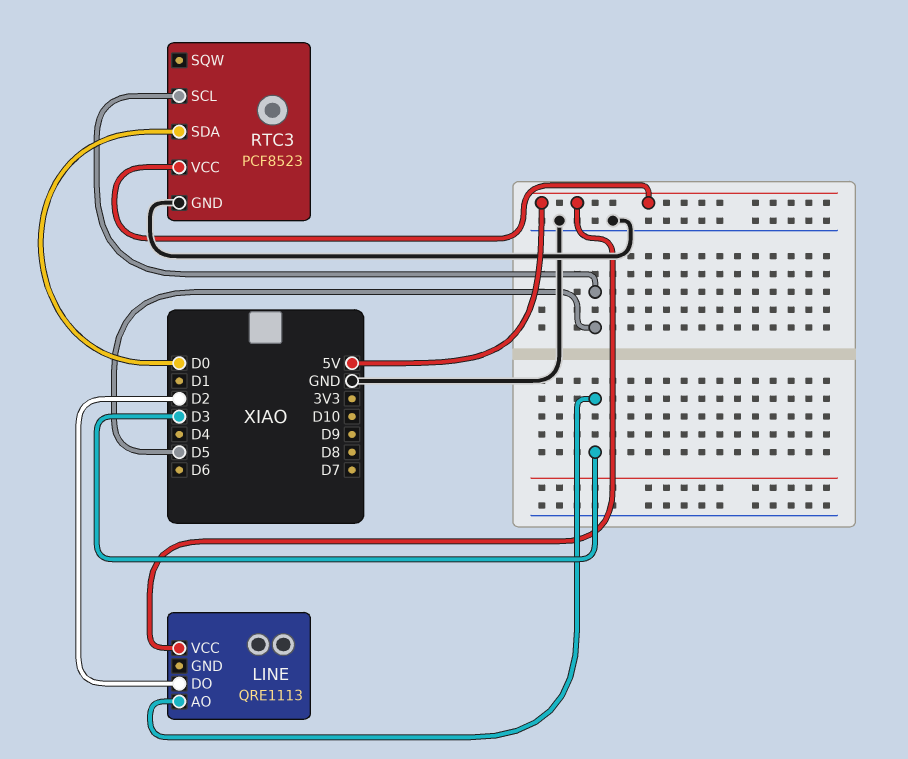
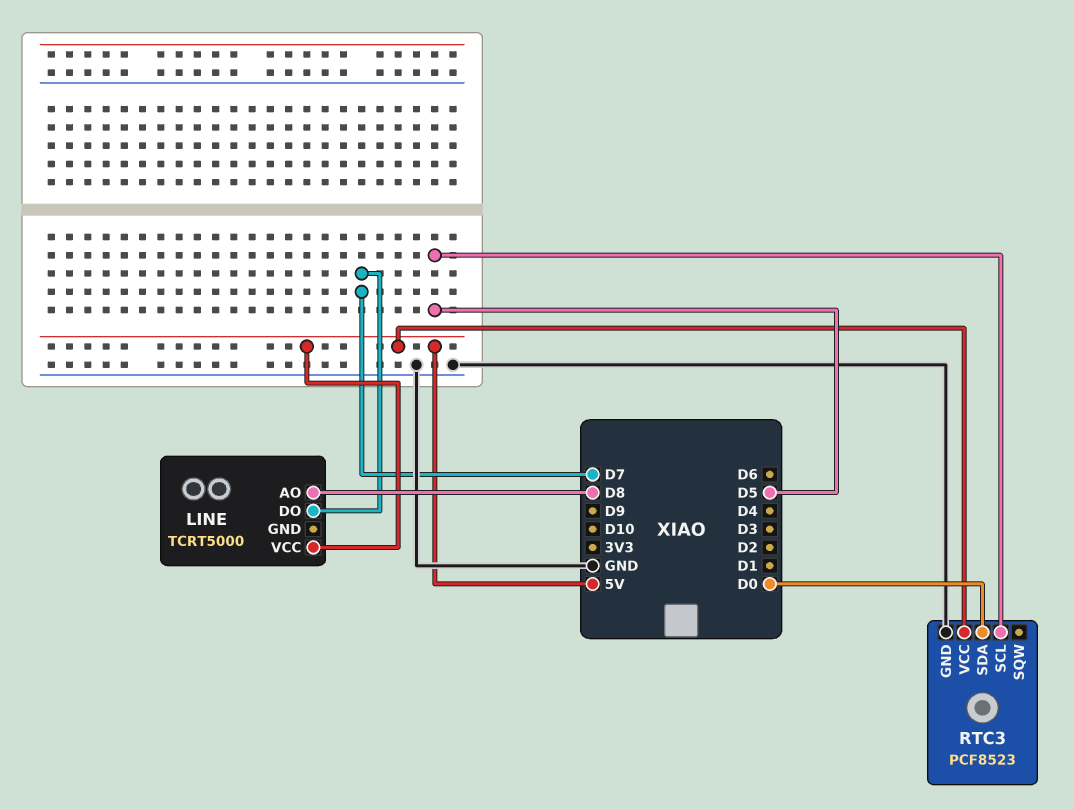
LINE: QRE1113 -> TCRT5000
LINE pin AO: D3 -> D8
LINE pin DO: D2 -> D7

